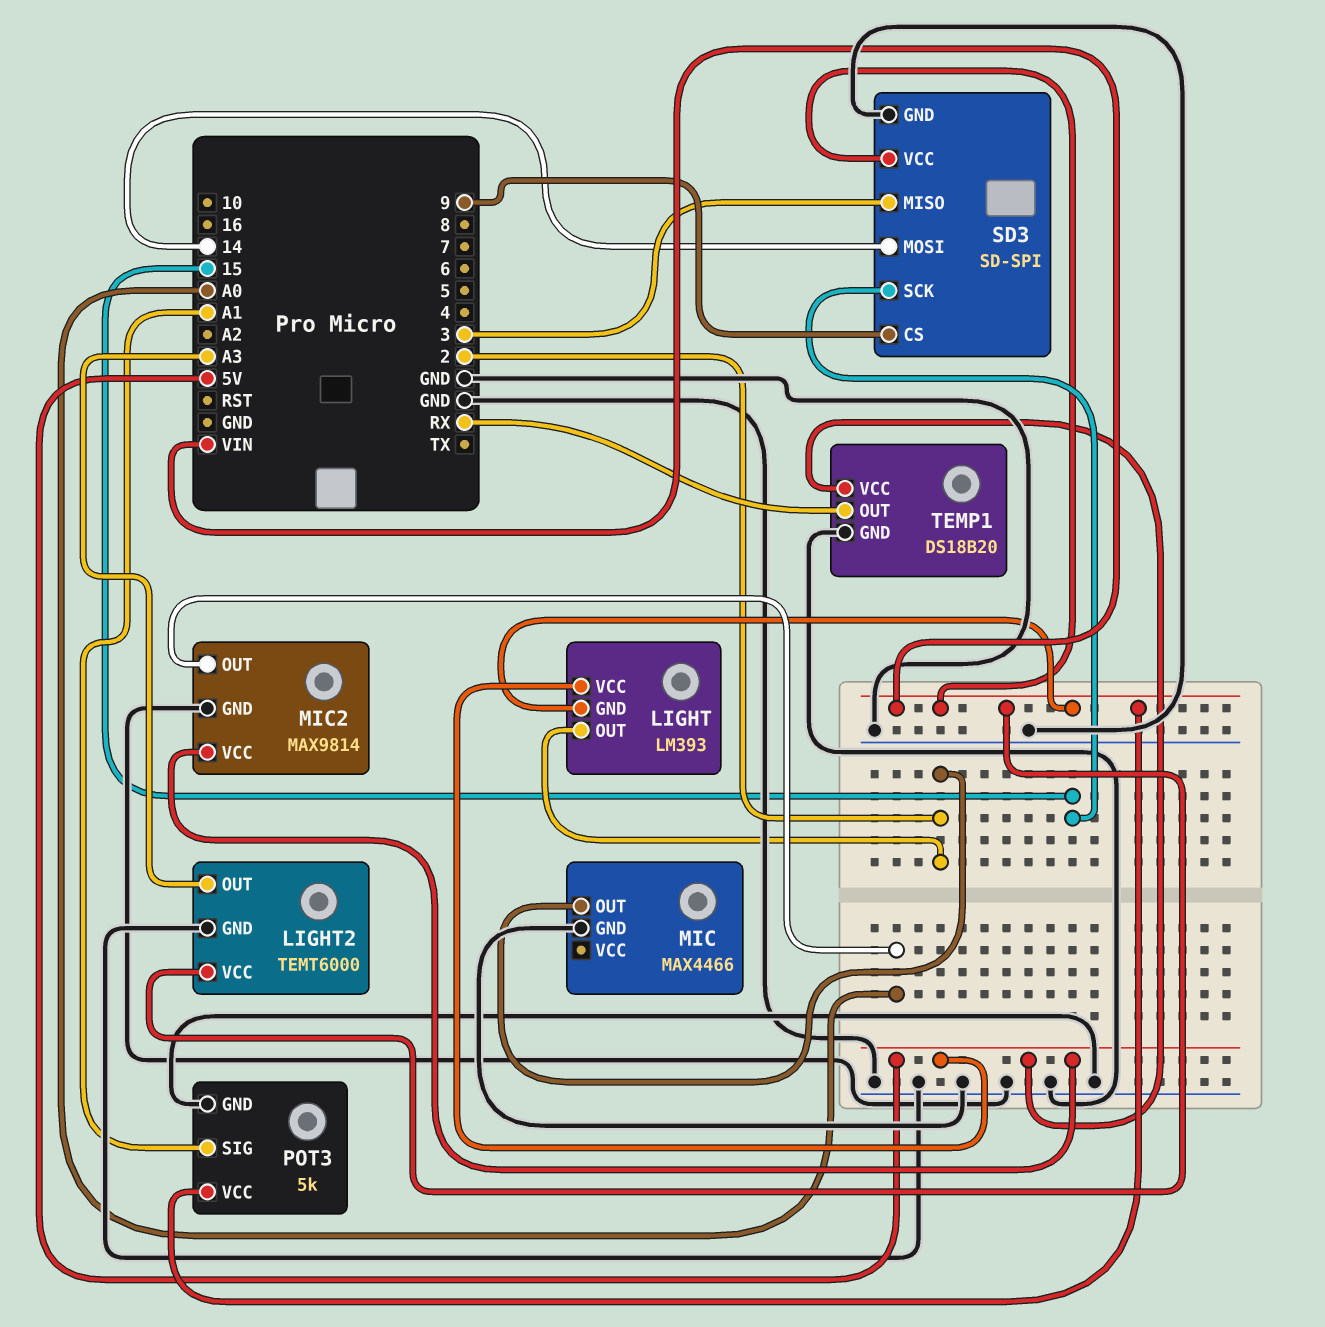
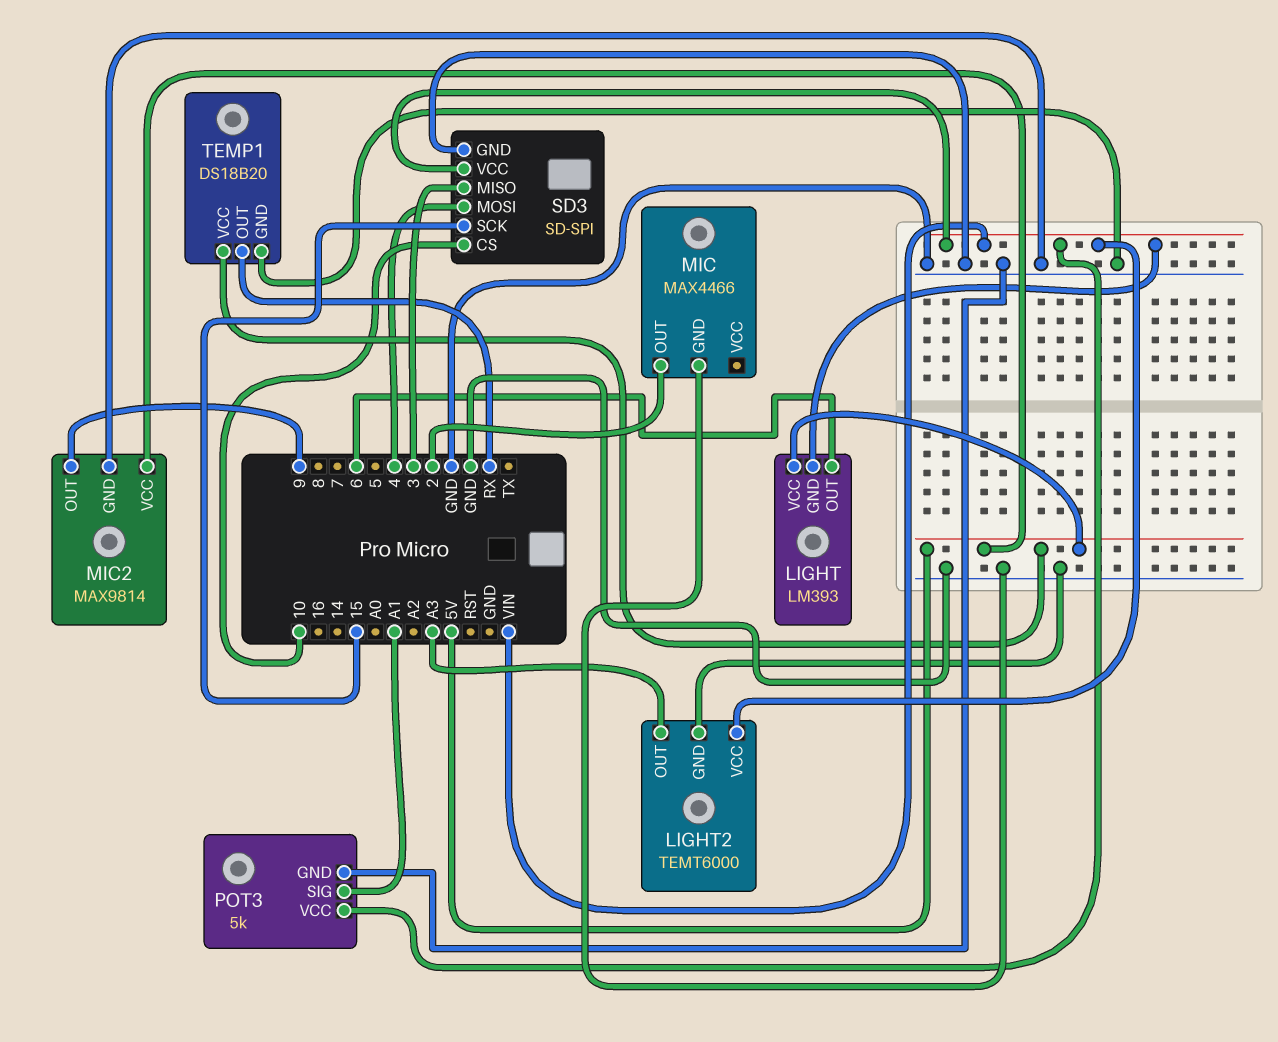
LIGHT pin OUT: 2 -> 6
MIC2 pin OUT: A0 -> 9
SD3 pin CS: 9 -> 10
SD3 pin MOSI: 14 -> 4

